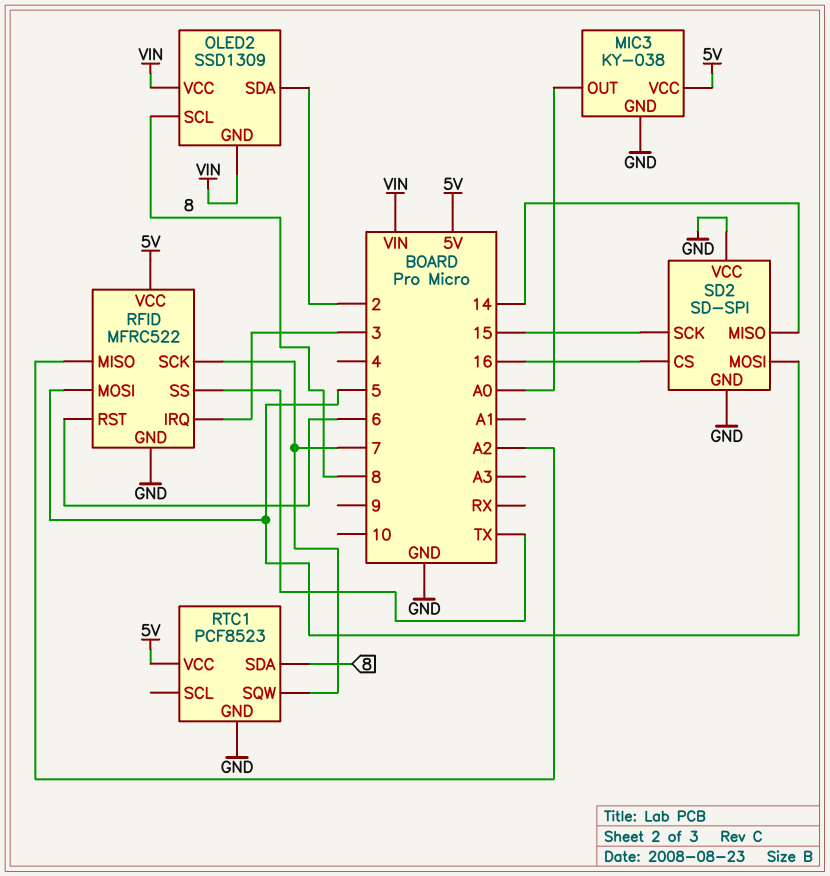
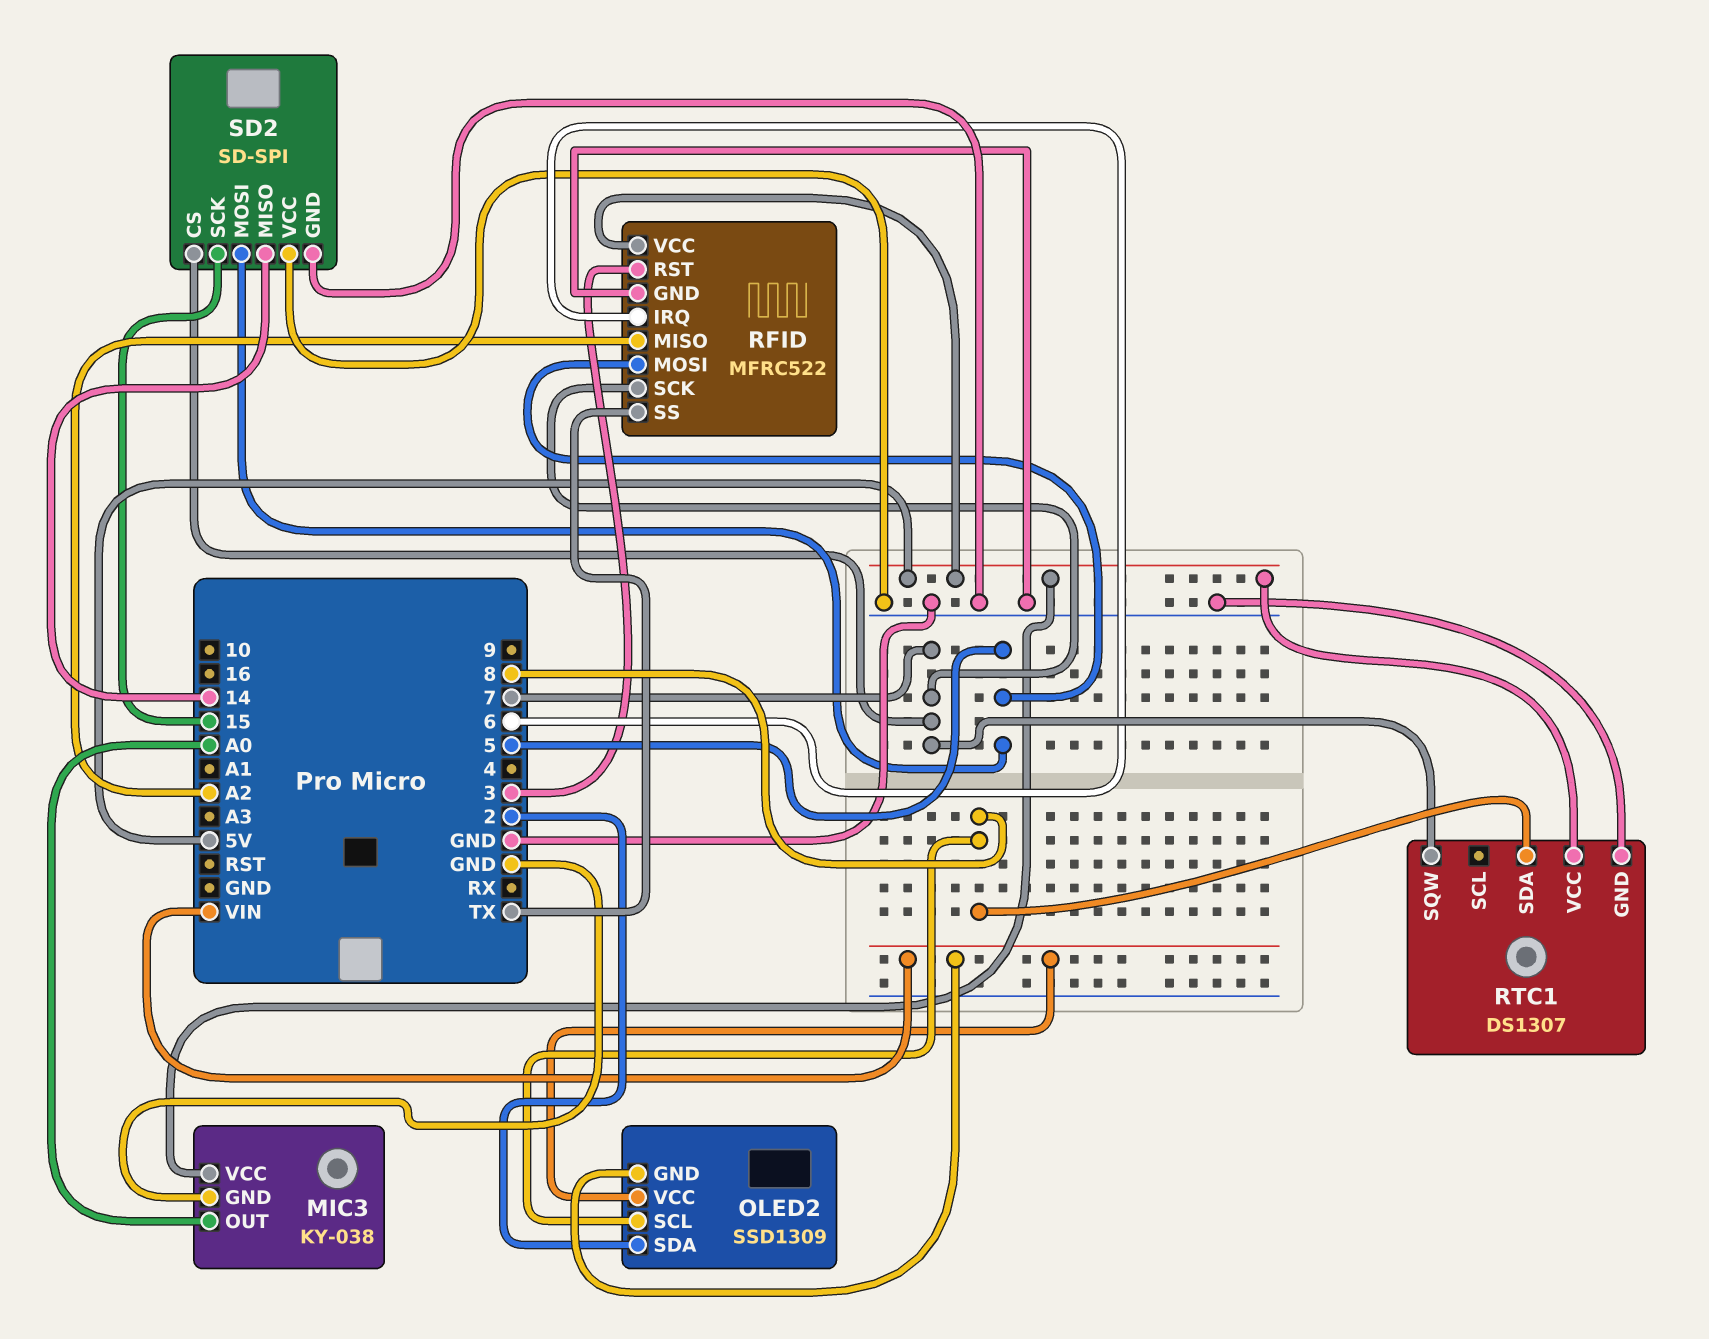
RFID pin IRQ: 3 -> 6
RFID pin RST: 6 -> 3
RTC1: PCF8523 -> DS1307
SD2 pin CS: 16 -> 7

